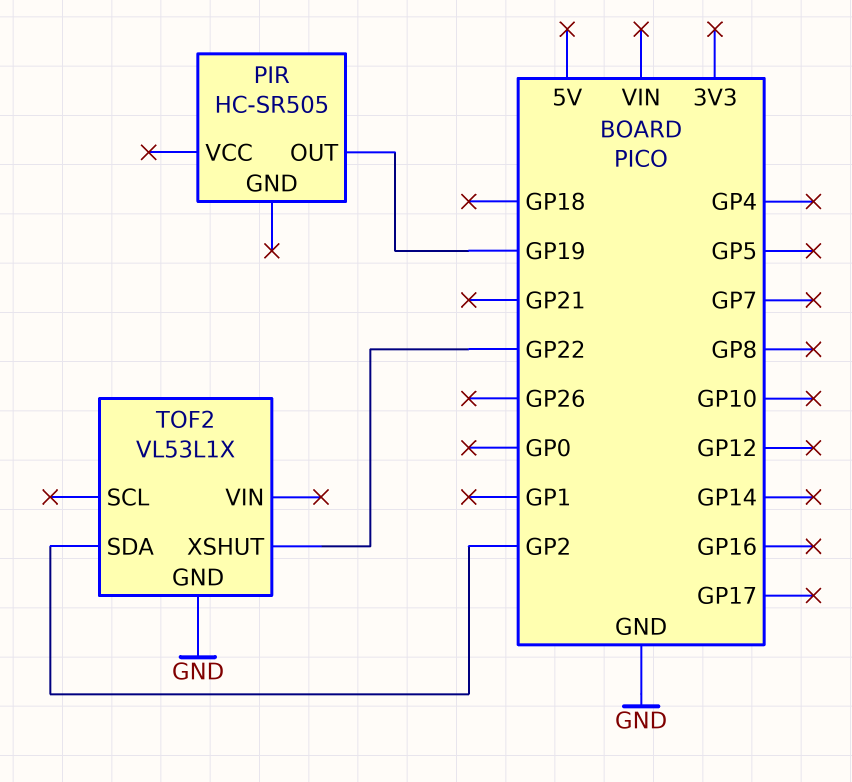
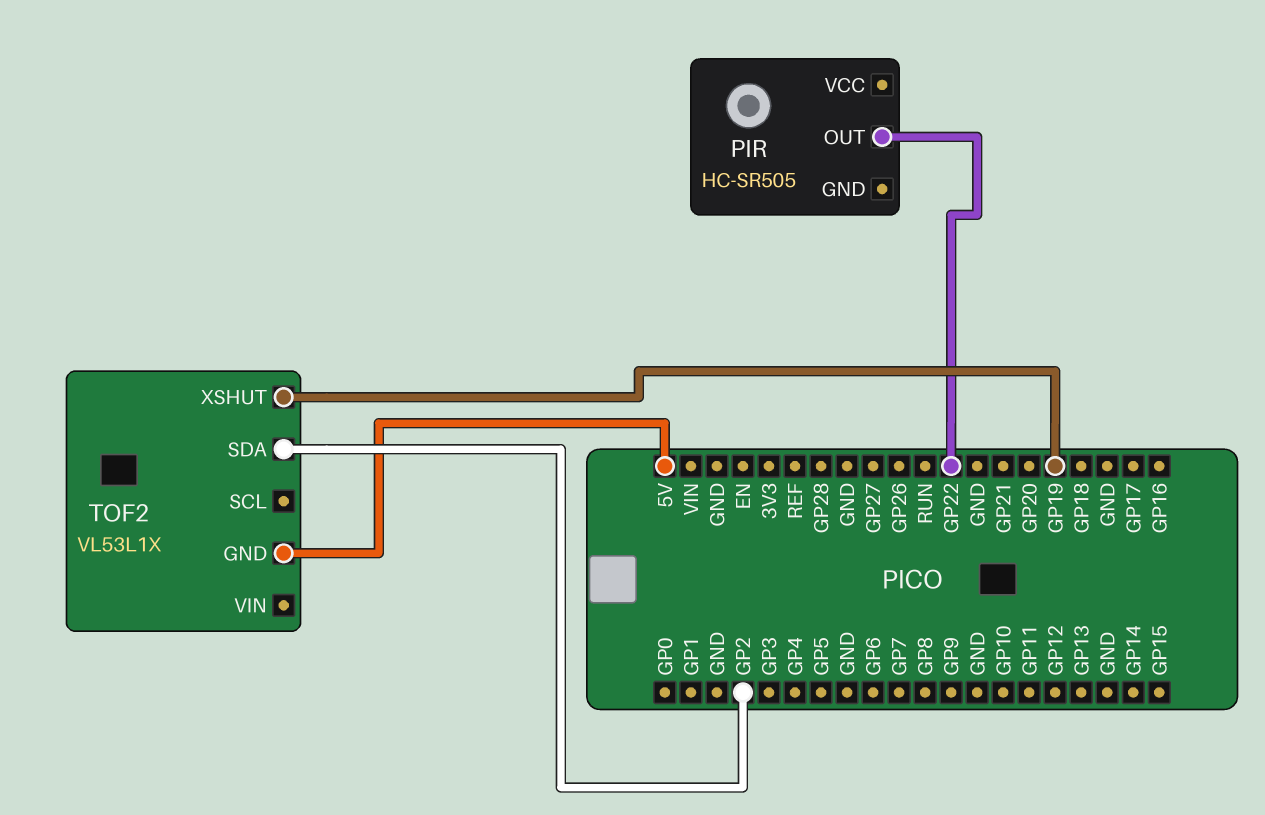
PIR pin OUT: GP19 -> GP22
TOF2 pin GND: GND -> 5V
TOF2 pin XSHUT: GP22 -> GP19

